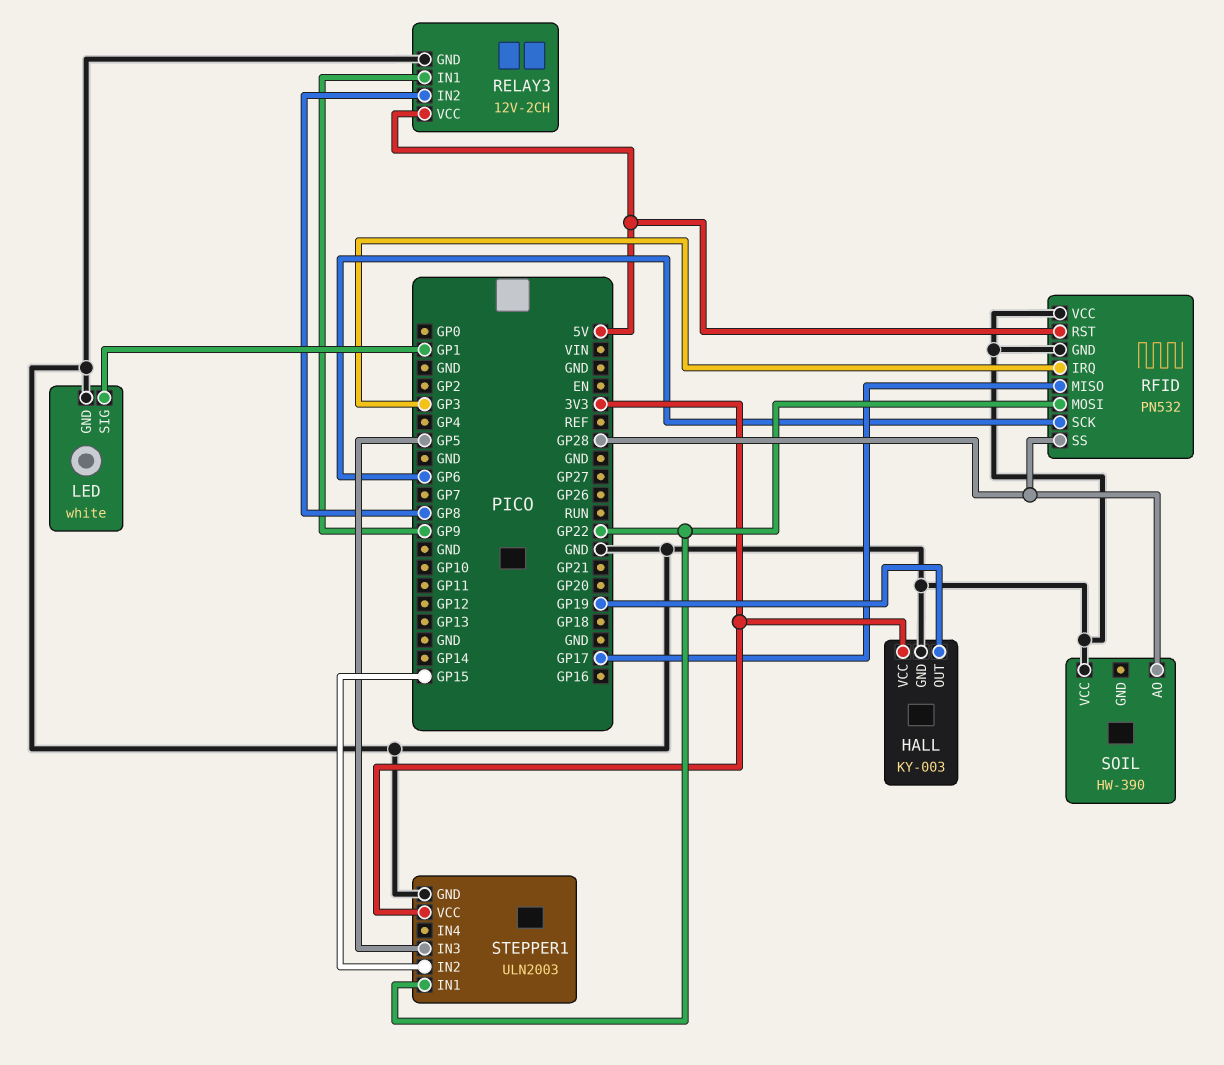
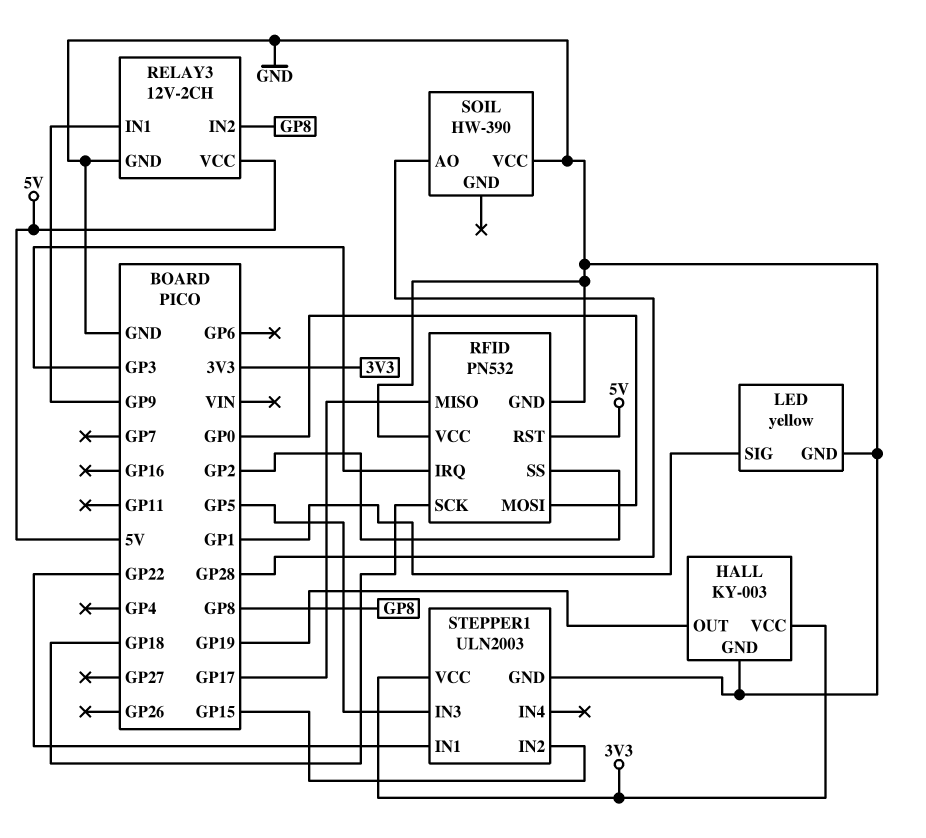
LED: white -> yellow
RFID pin MOSI: GP22 -> GP0
RFID pin SCK: GP6 -> GP18
RFID pin SS: GP28 -> GP2

